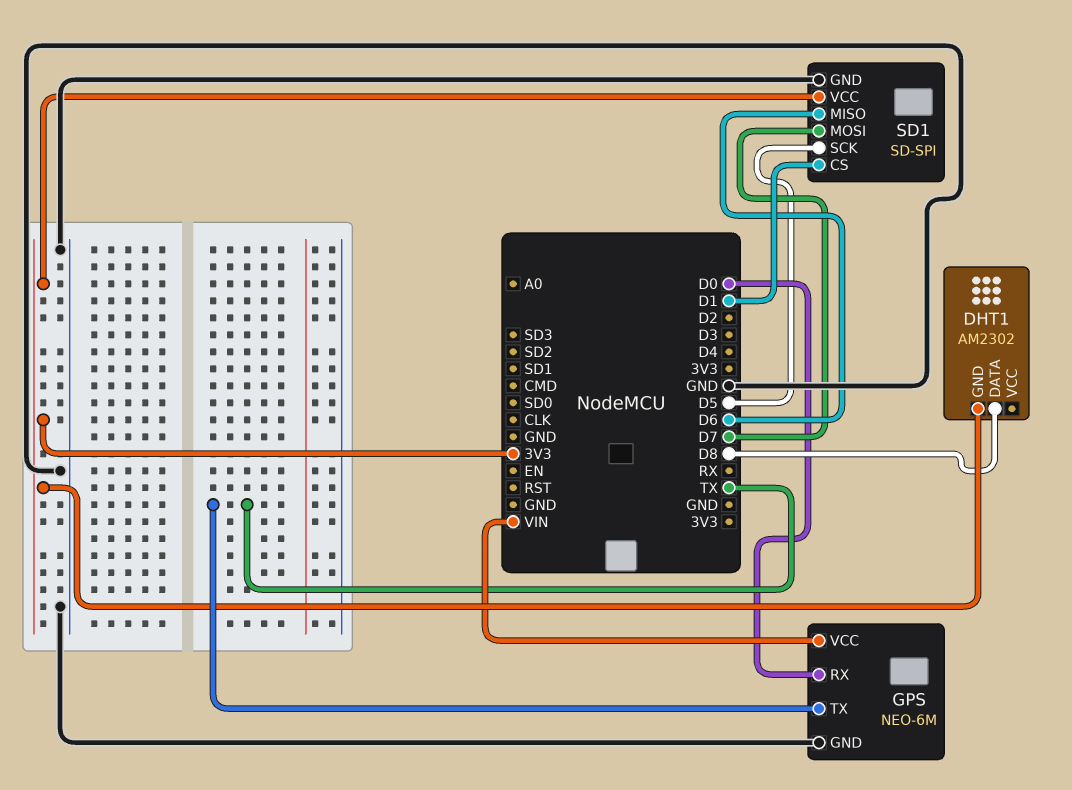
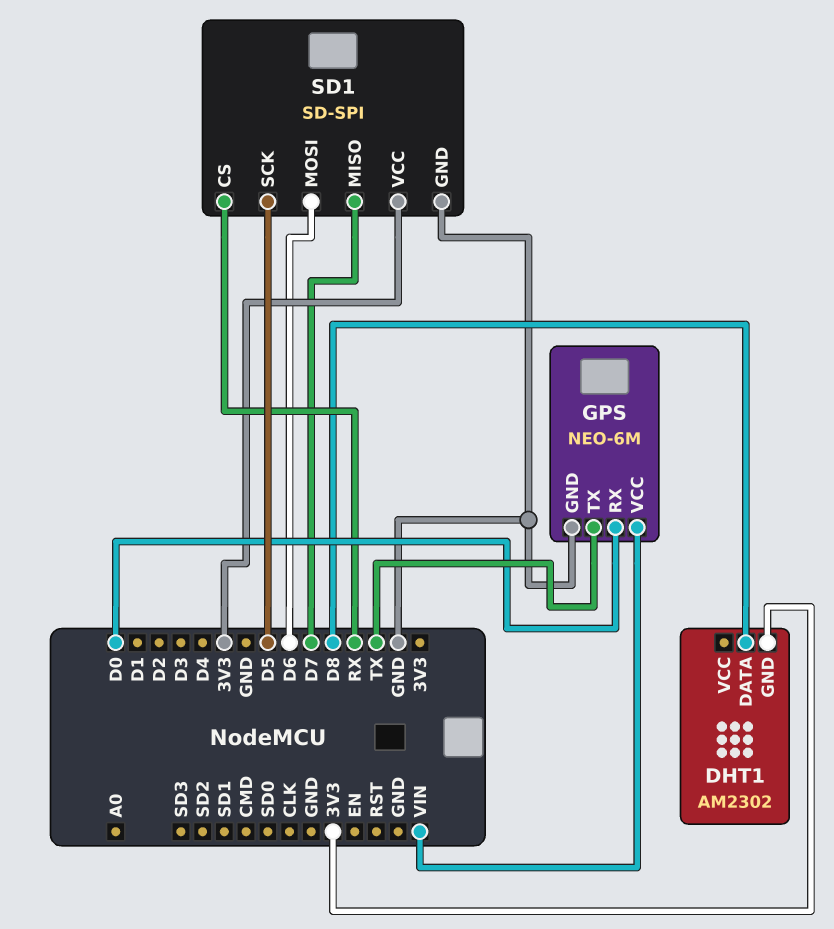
SD1 pin CS: D1 -> RX
SD1 pin MISO: D6 -> D7
SD1 pin MOSI: D7 -> D6

